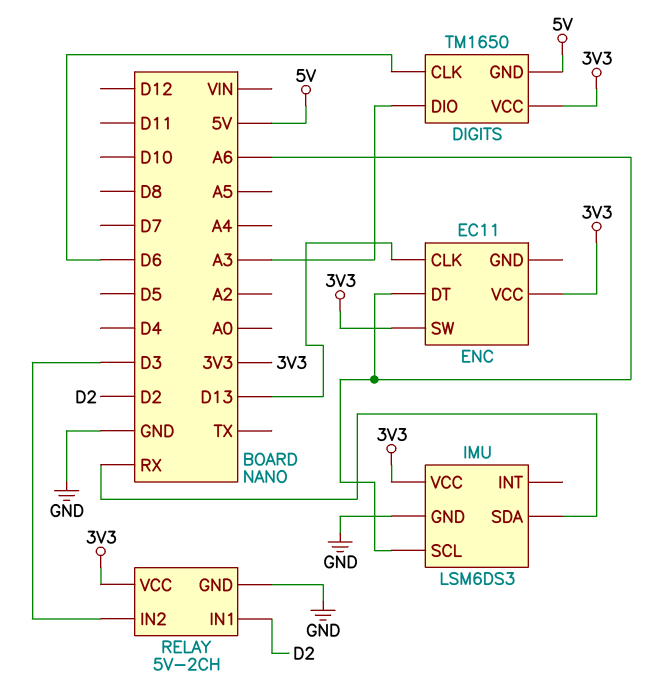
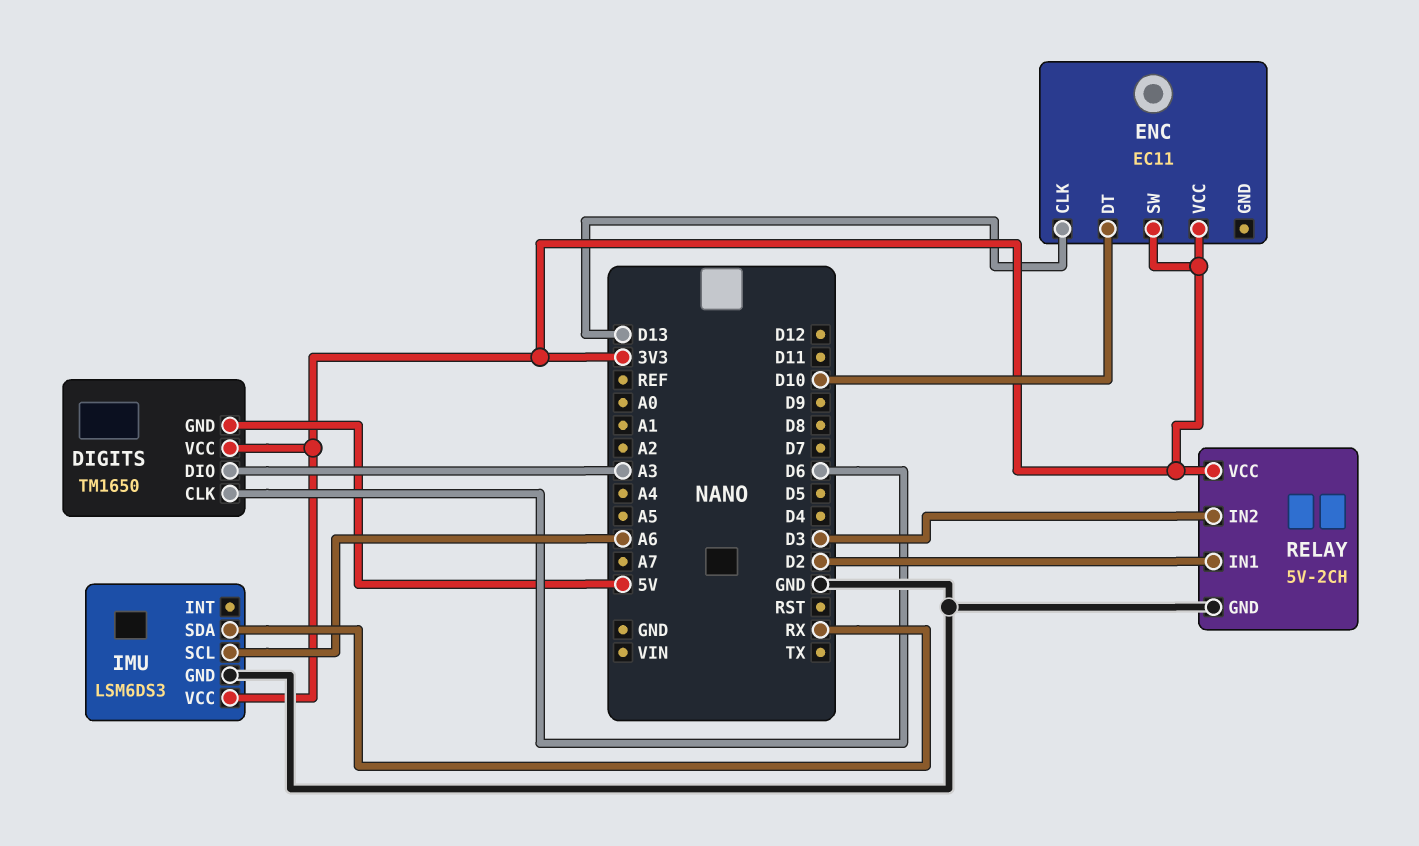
ENC pin DT: A6 -> D10

